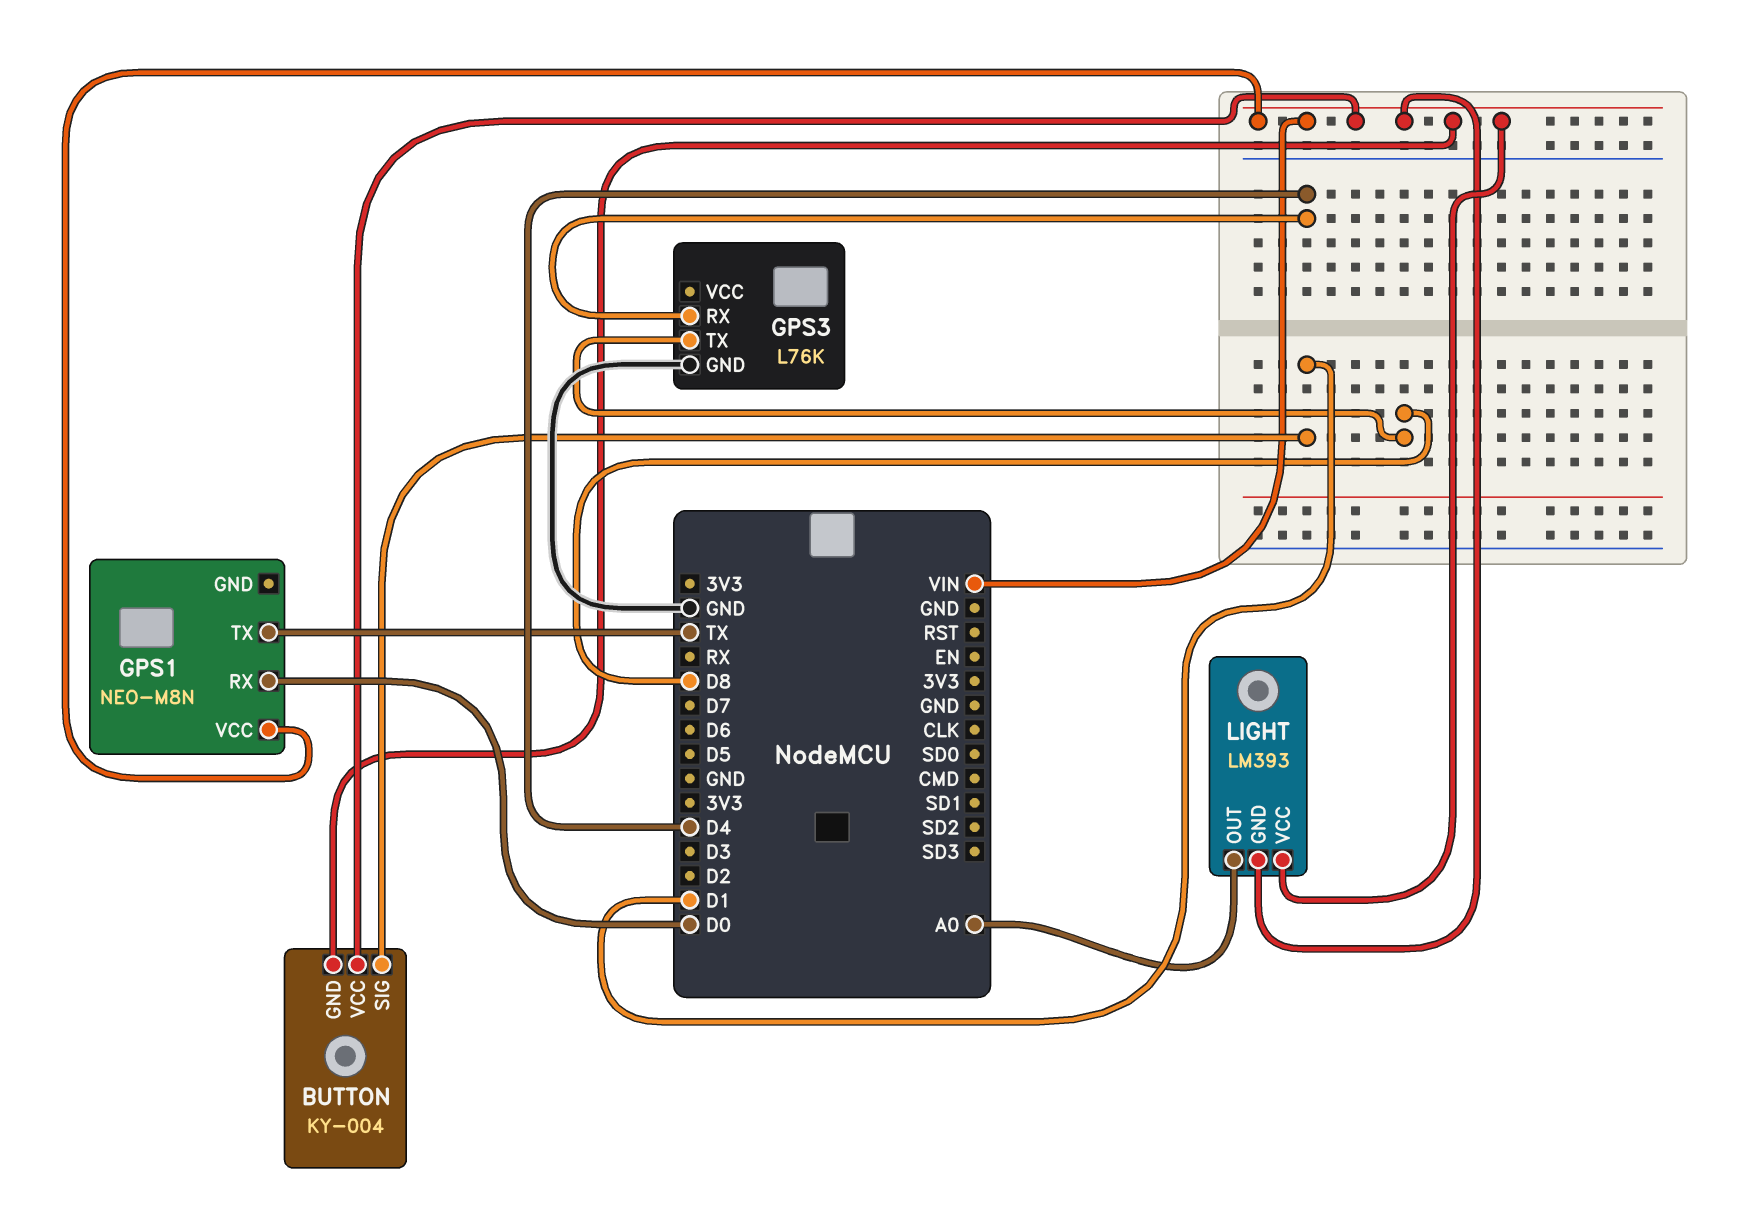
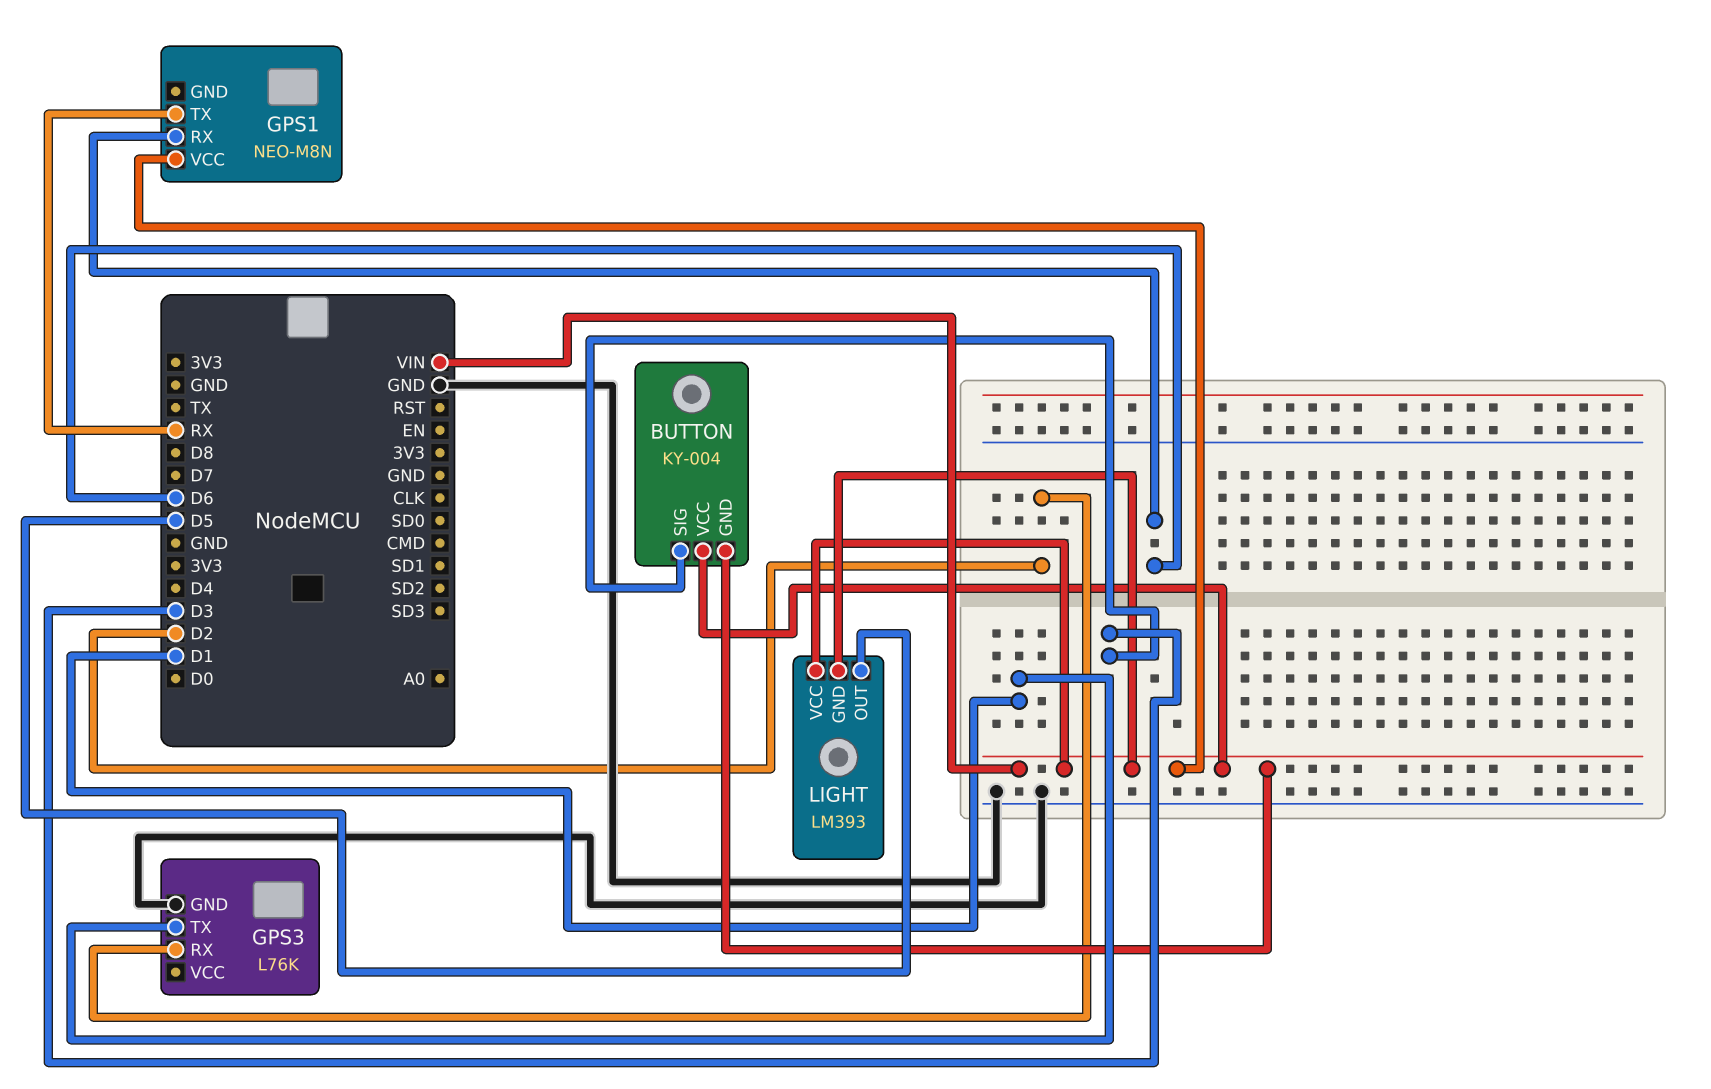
BUTTON pin SIG: D1 -> D3
GPS1 pin RX: D0 -> D6
GPS1 pin TX: TX -> RX
GPS3 pin RX: D4 -> D2
GPS3 pin TX: D8 -> D1
LIGHT pin OUT: A0 -> D5

